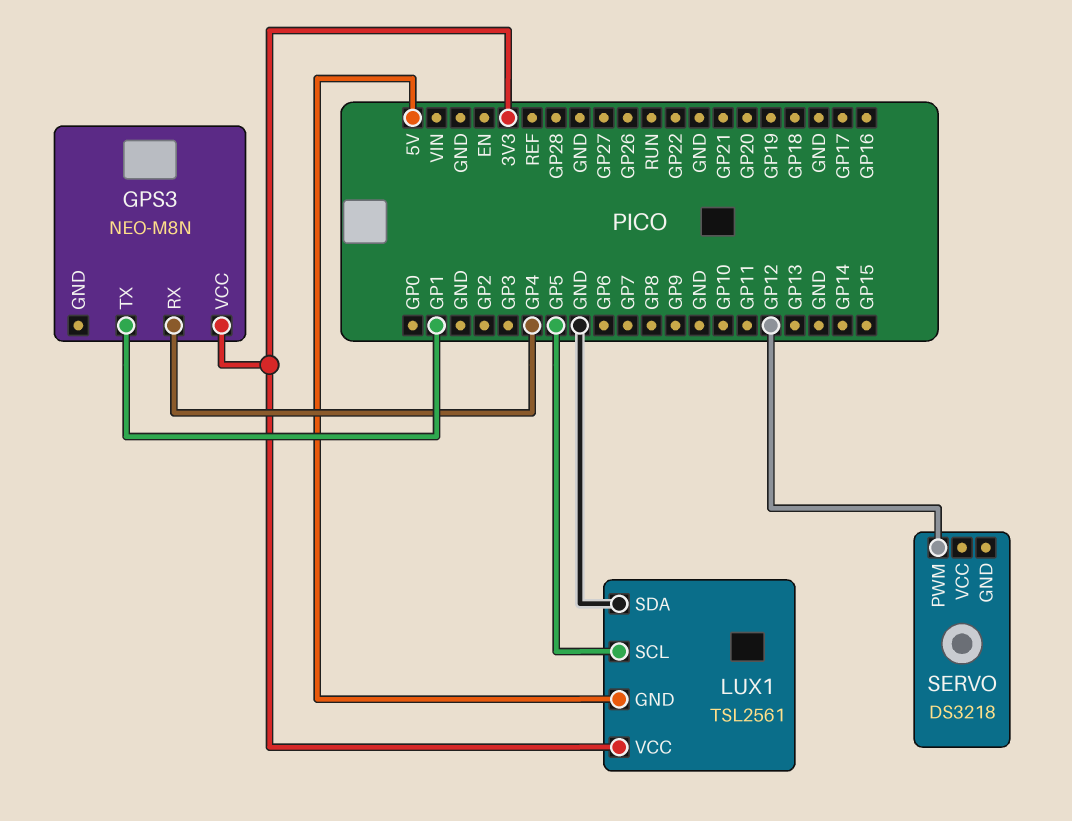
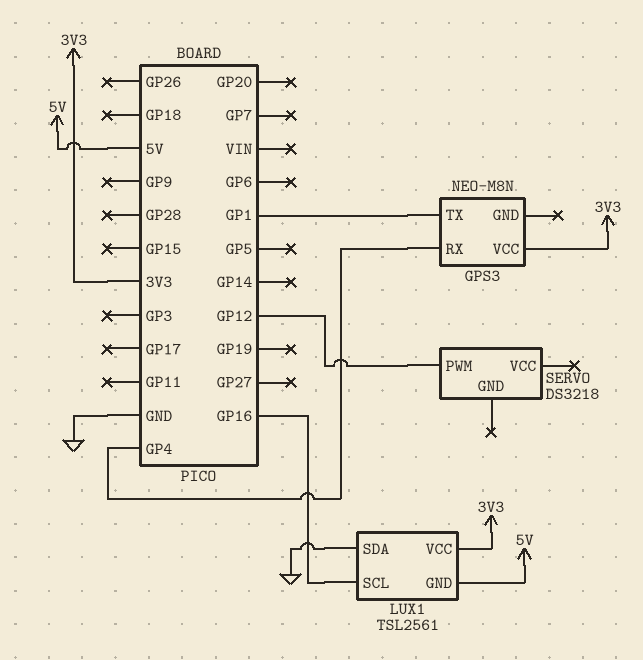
LUX1 pin SCL: GP5 -> GP16

